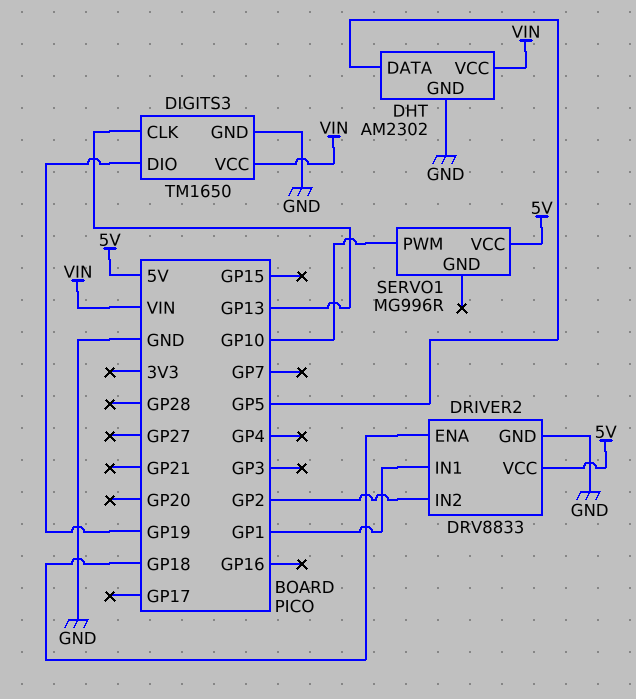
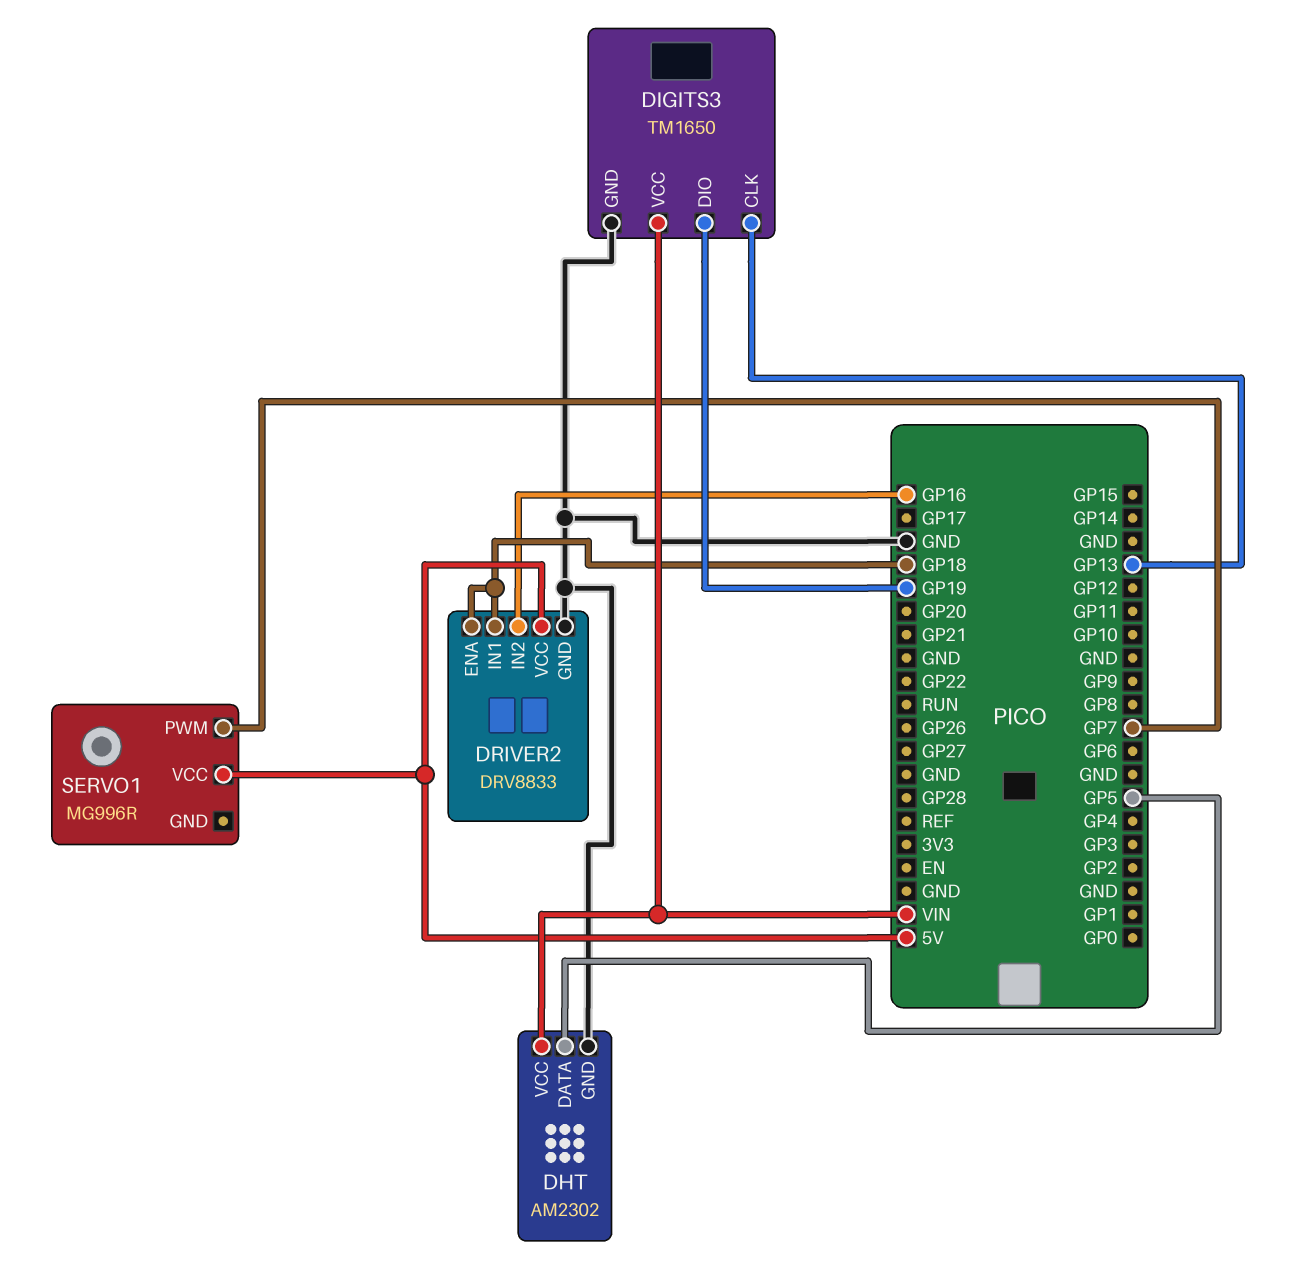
DRIVER2 pin IN1: GP1 -> GP18
DRIVER2 pin IN2: GP2 -> GP16
SERVO1 pin PWM: GP10 -> GP7

